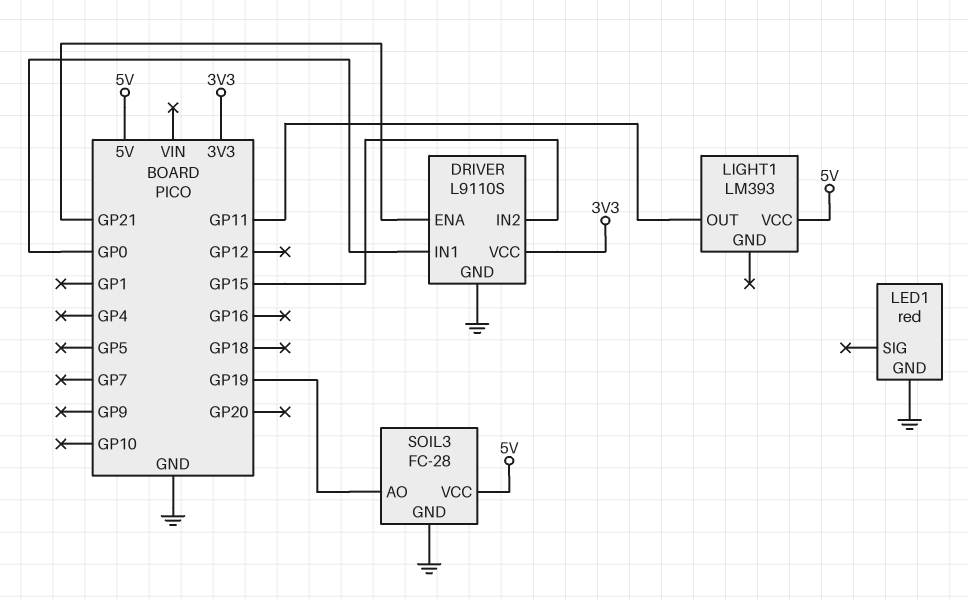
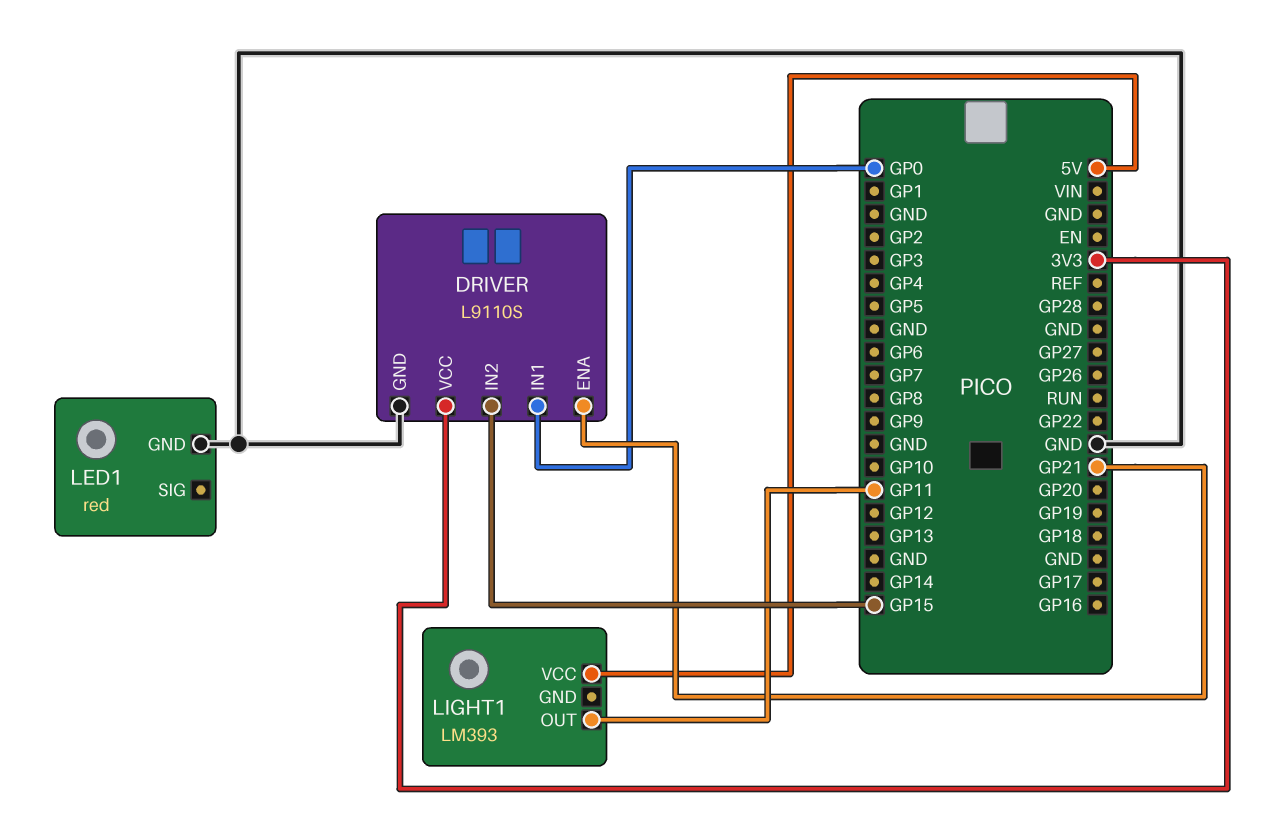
SOIL3: FC-28 -> none
SOIL3 pin AO: GP19 -> none
SOIL3 pin GND: GND -> none
SOIL3 pin VCC: 5V -> none

